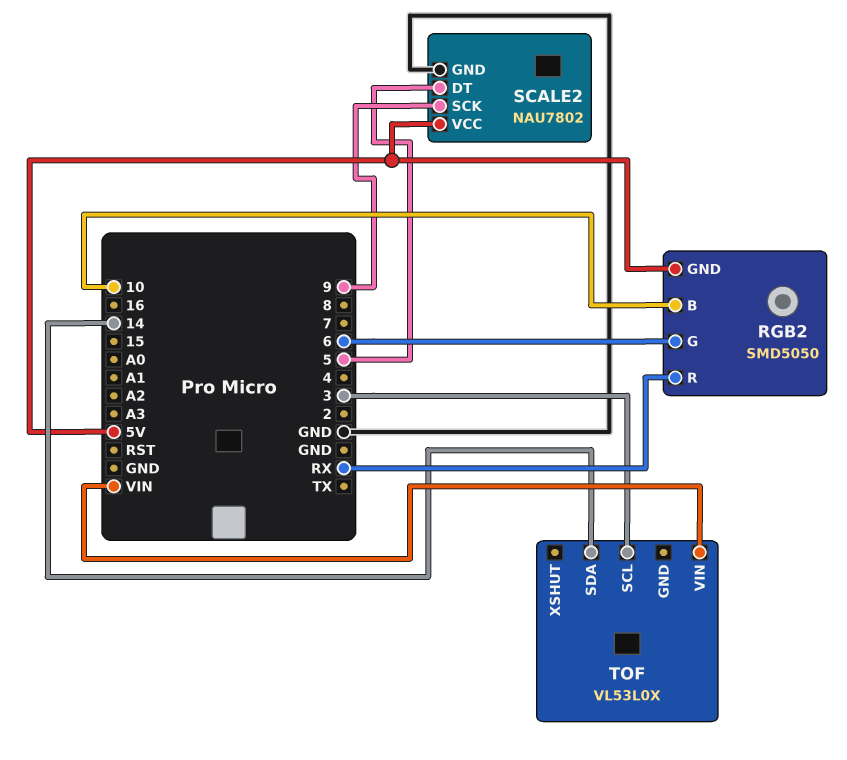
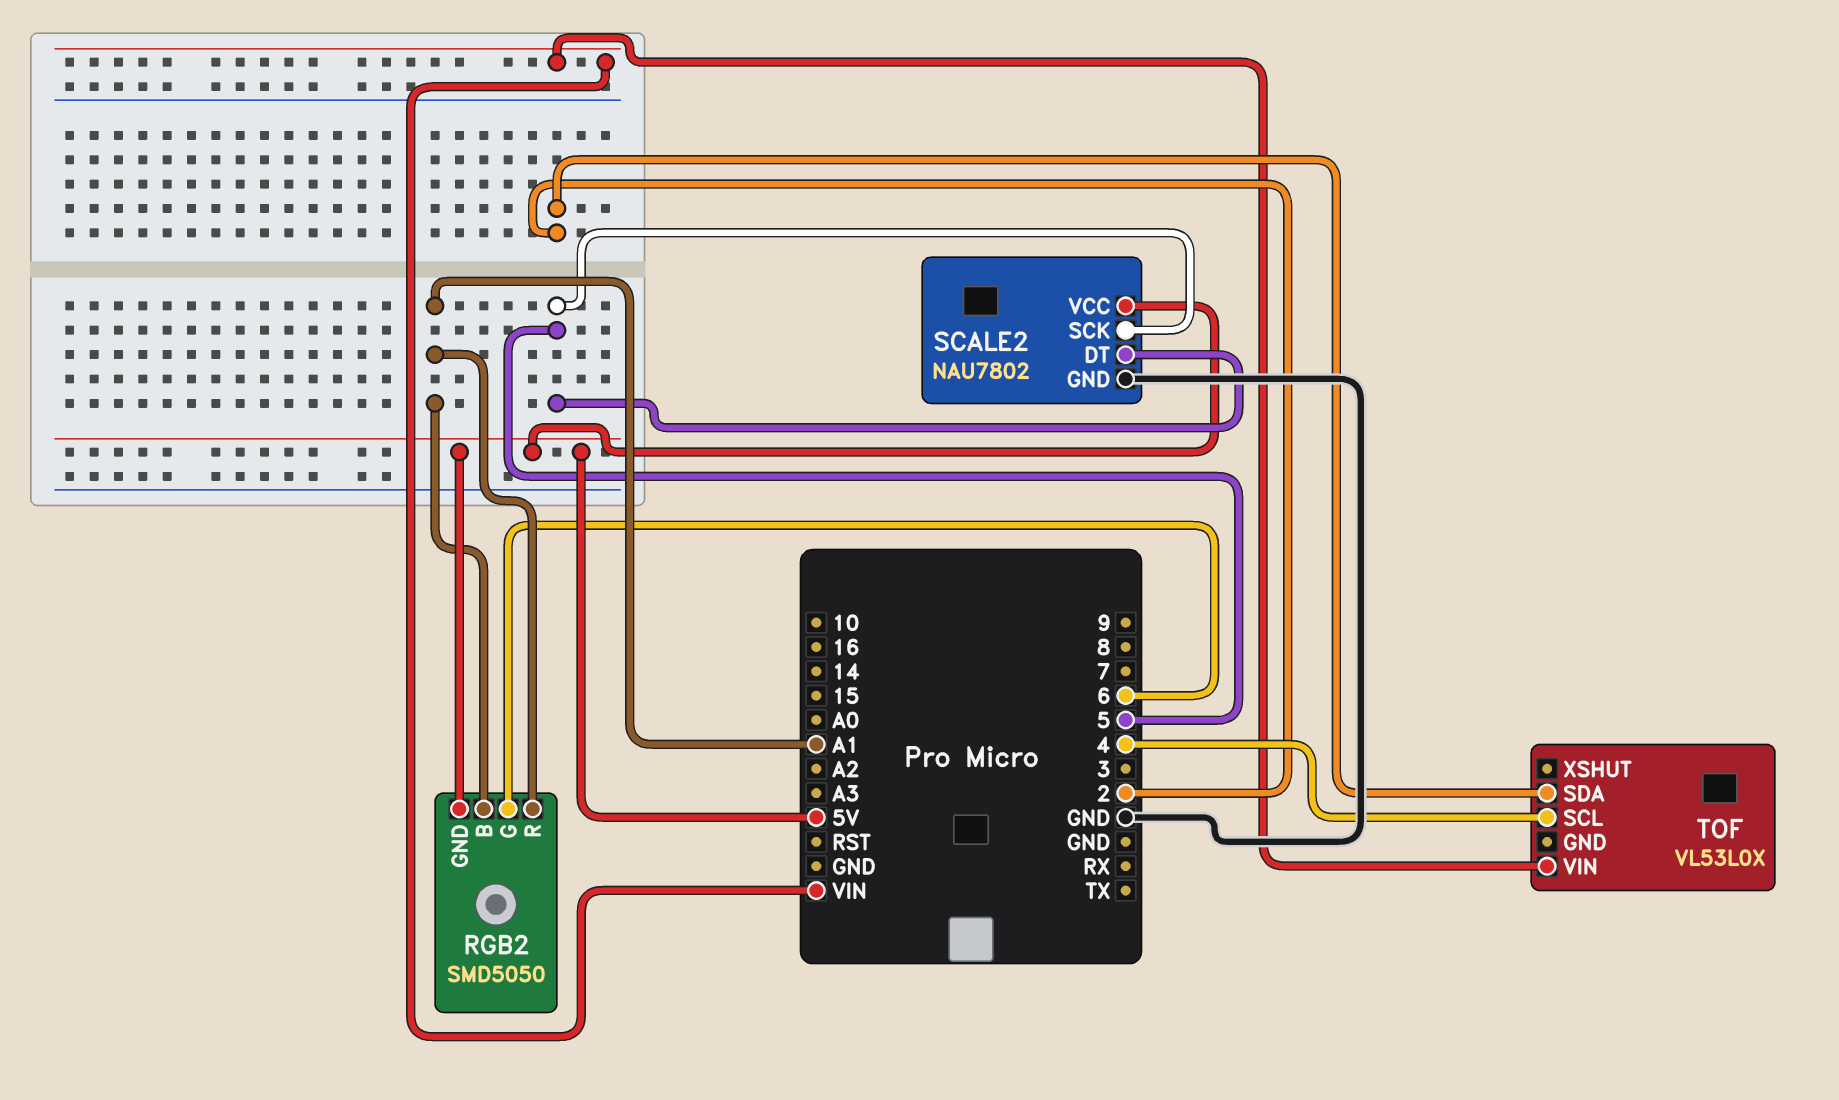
RGB2 pin B: 10 -> A1
RGB2 pin R: RX -> A1
SCALE2 pin SCK: 9 -> 5
TOF pin SCL: 3 -> 4
TOF pin SDA: 14 -> 2

